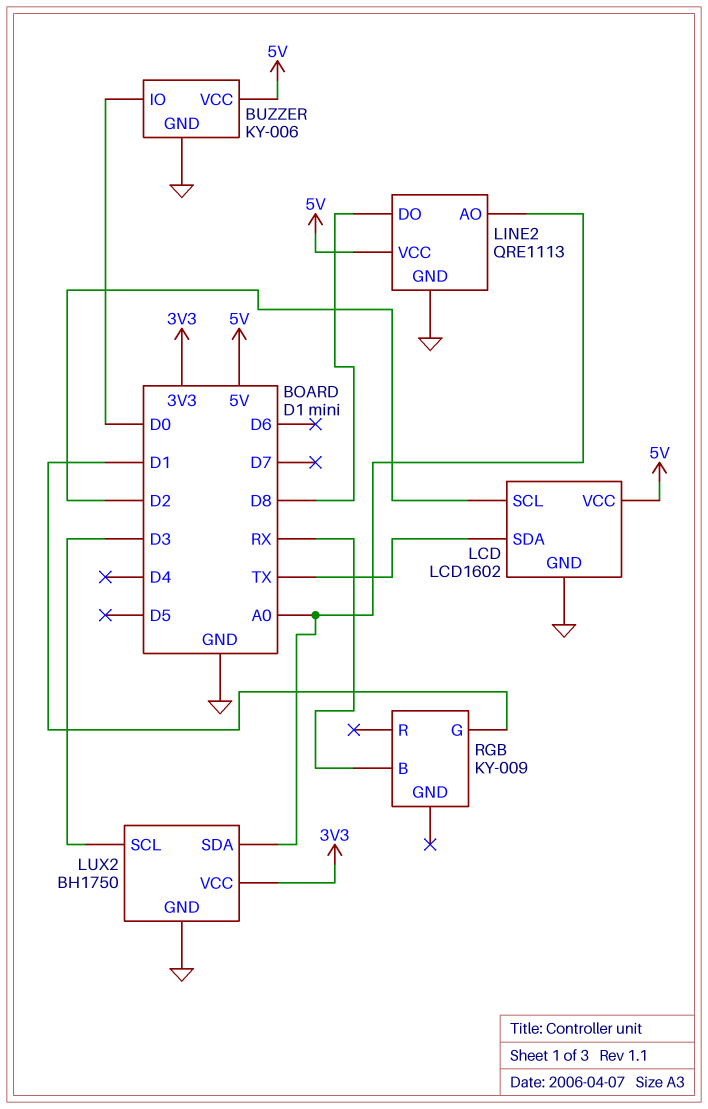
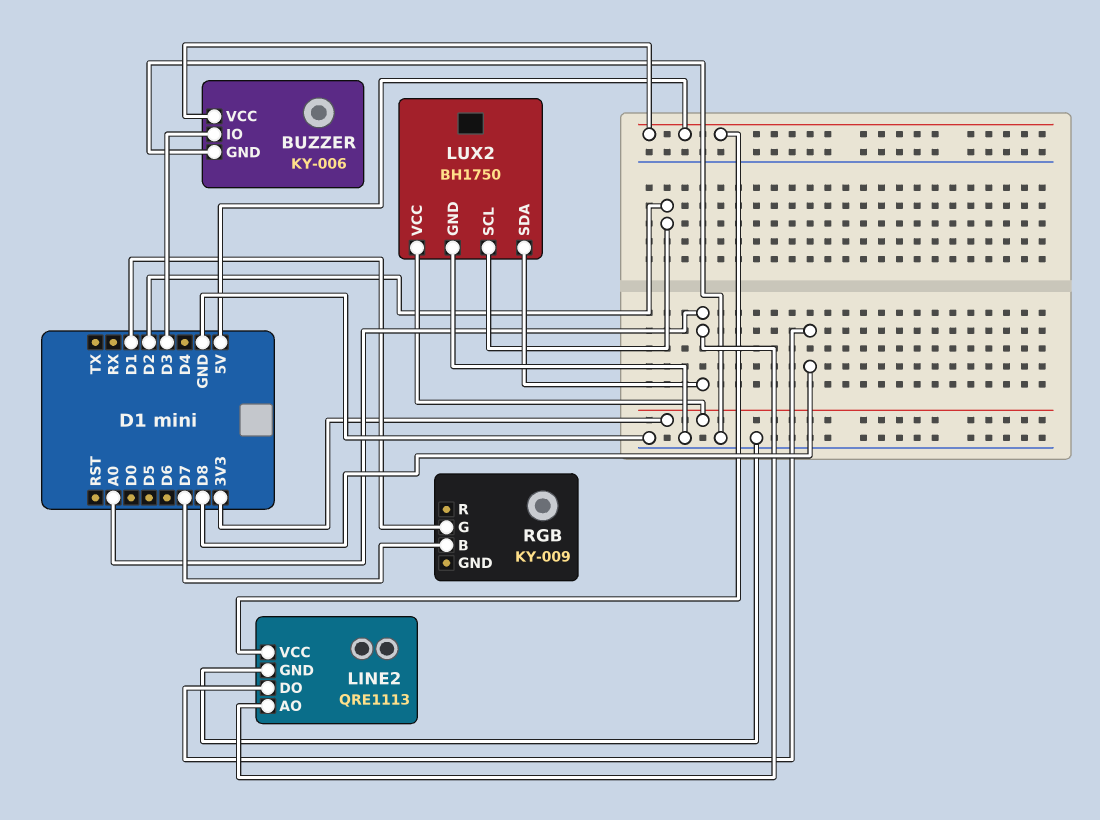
BUZZER pin IO: D0 -> D3
LCD: LCD1602 -> none
LCD pin GND: GND -> none
LCD pin SCL: D2 -> none
LCD pin SDA: TX -> none
LCD pin VCC: 5V -> none
LUX2 pin SCL: D3 -> D2
RGB pin B: RX -> D7

